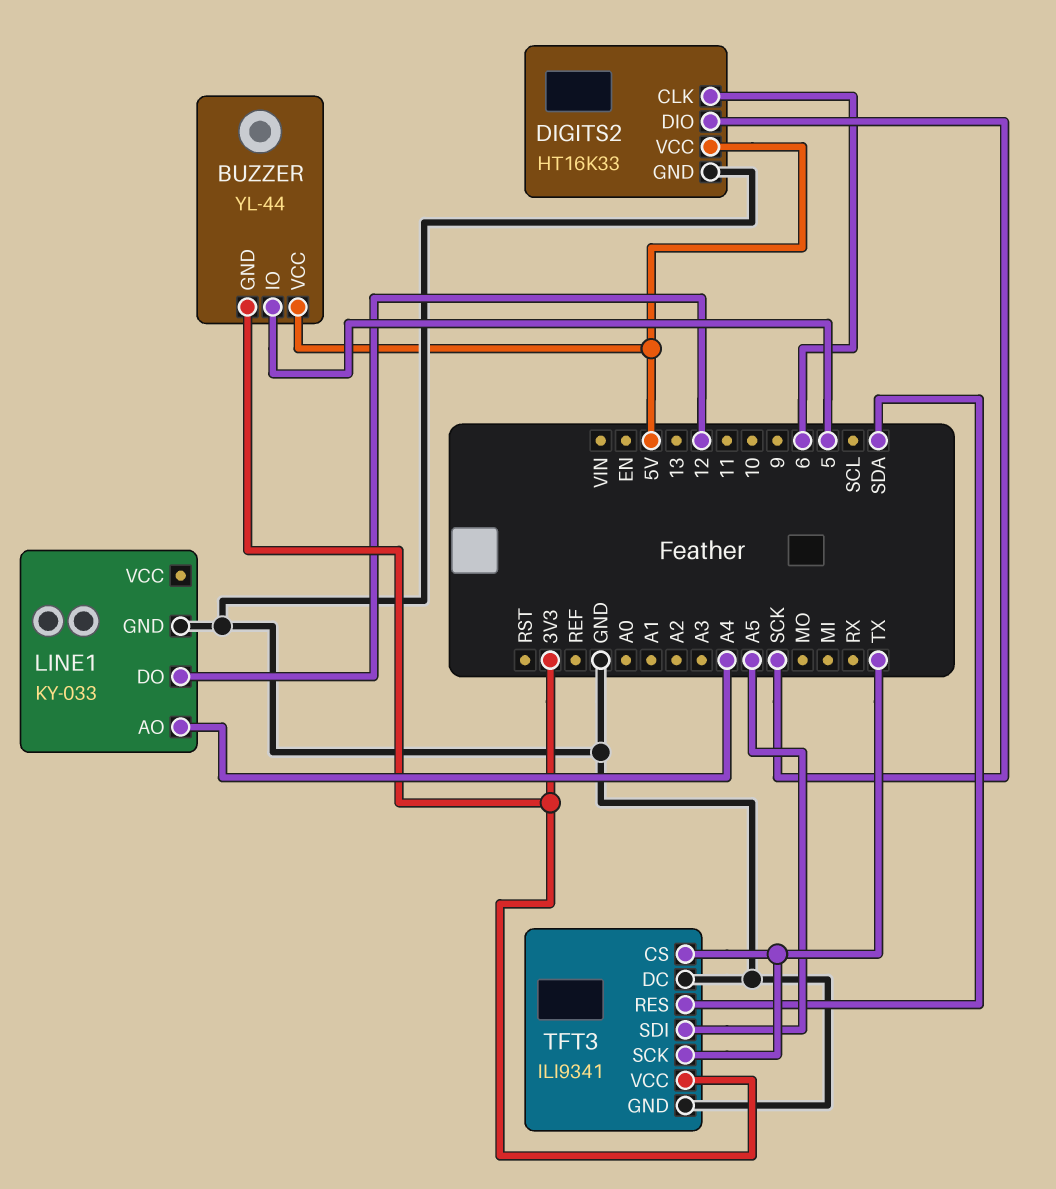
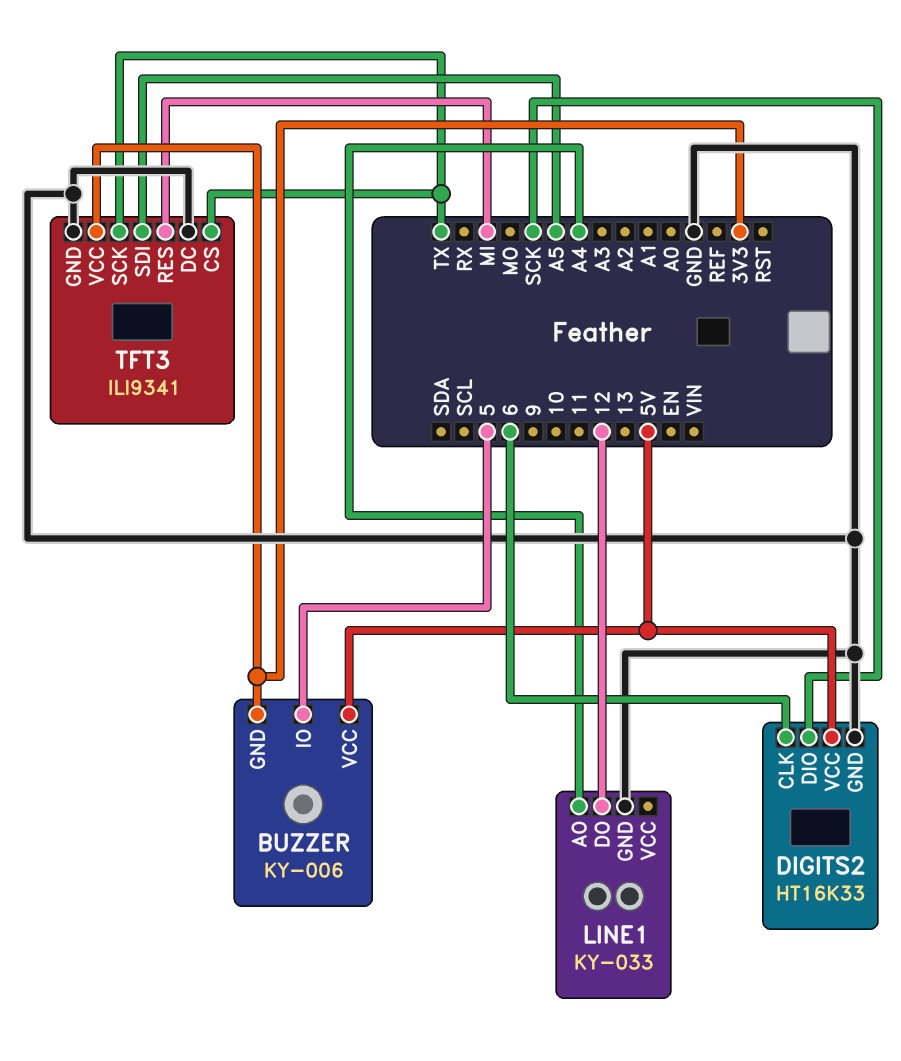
BUZZER: YL-44 -> KY-006
TFT3 pin RES: SDA -> MI

